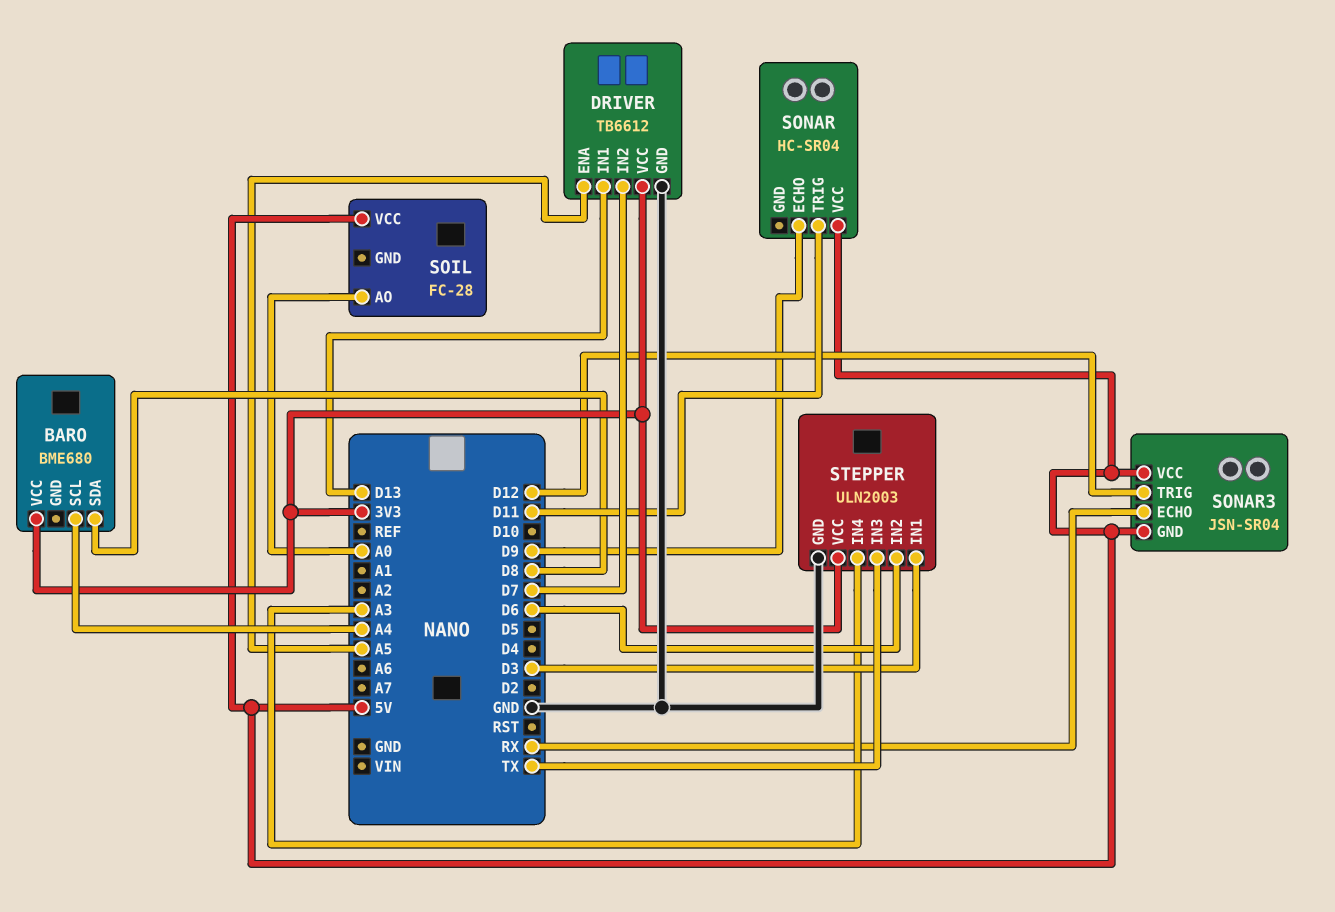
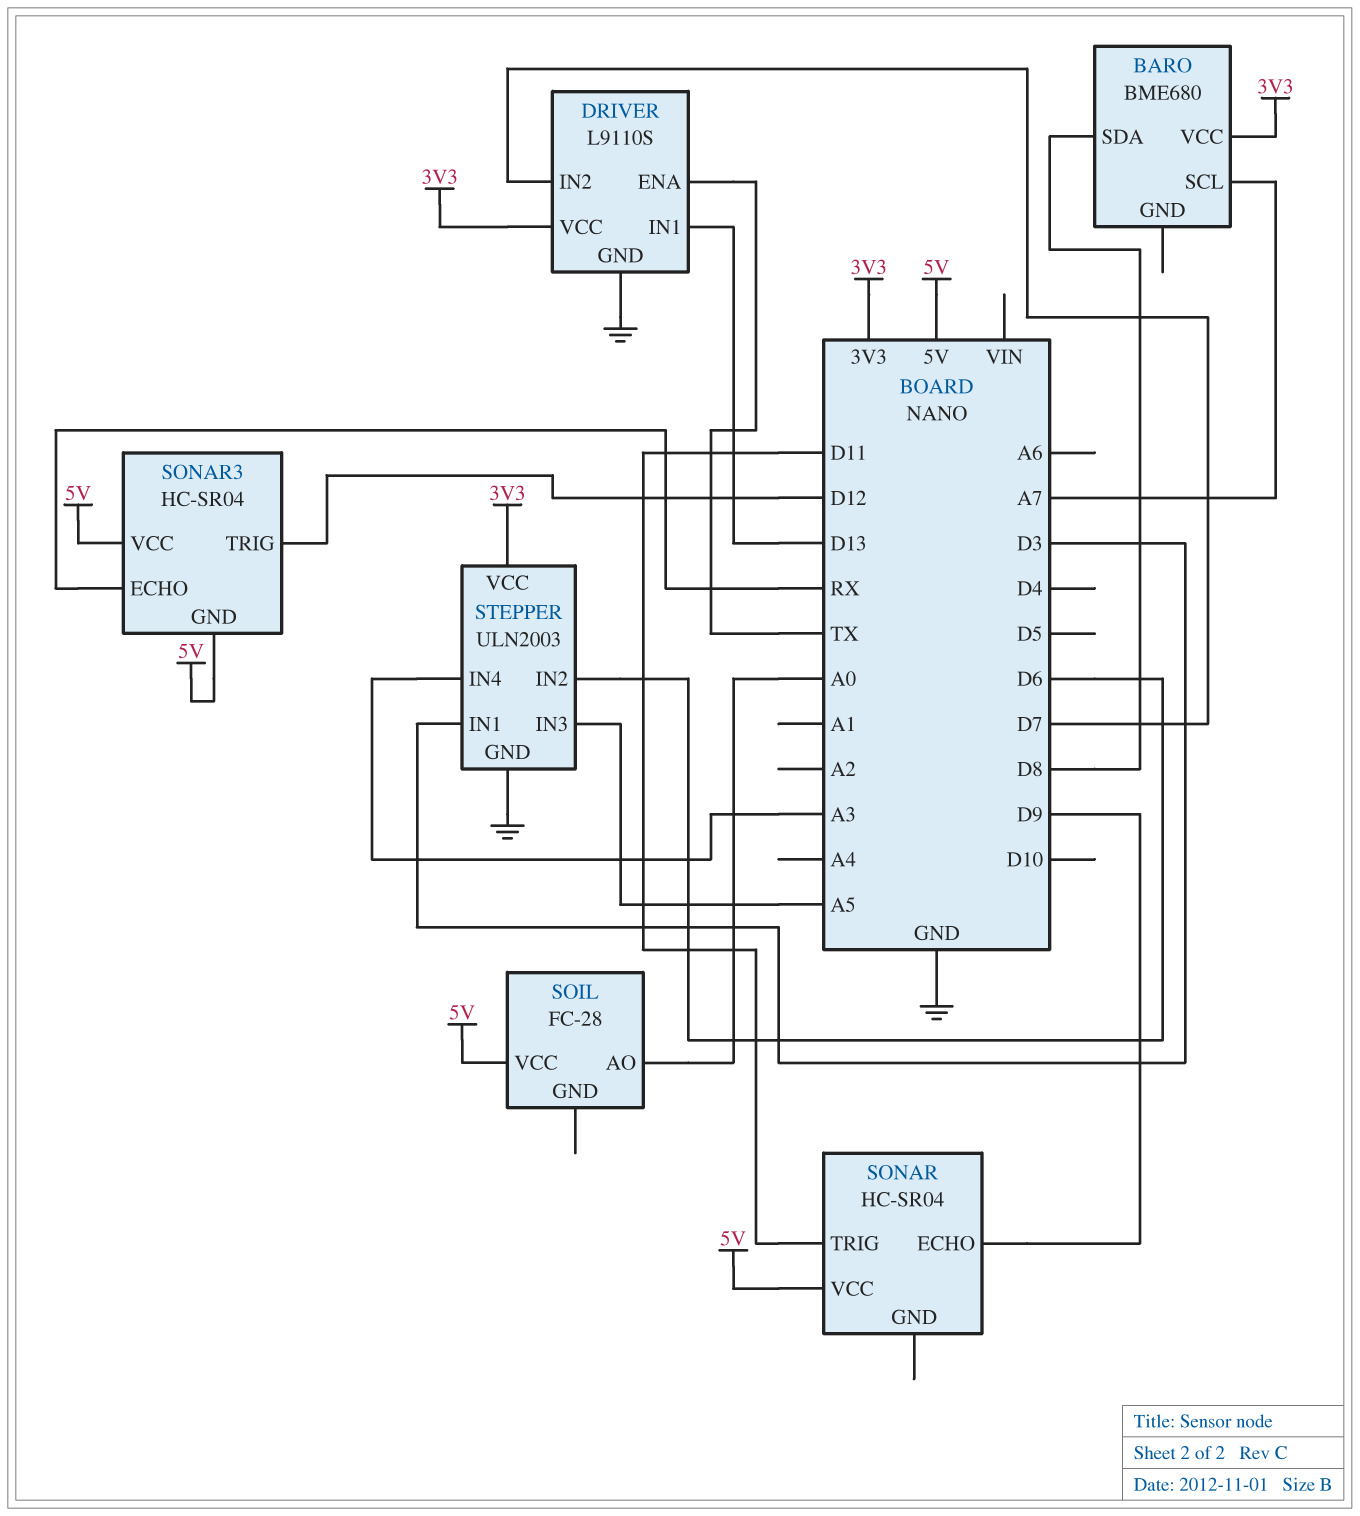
BARO pin SCL: A4 -> A7
DRIVER: TB6612 -> L9110S
DRIVER pin ENA: A5 -> TX
SONAR3: JSN-SR04 -> HC-SR04
STEPPER pin IN3: TX -> A5

